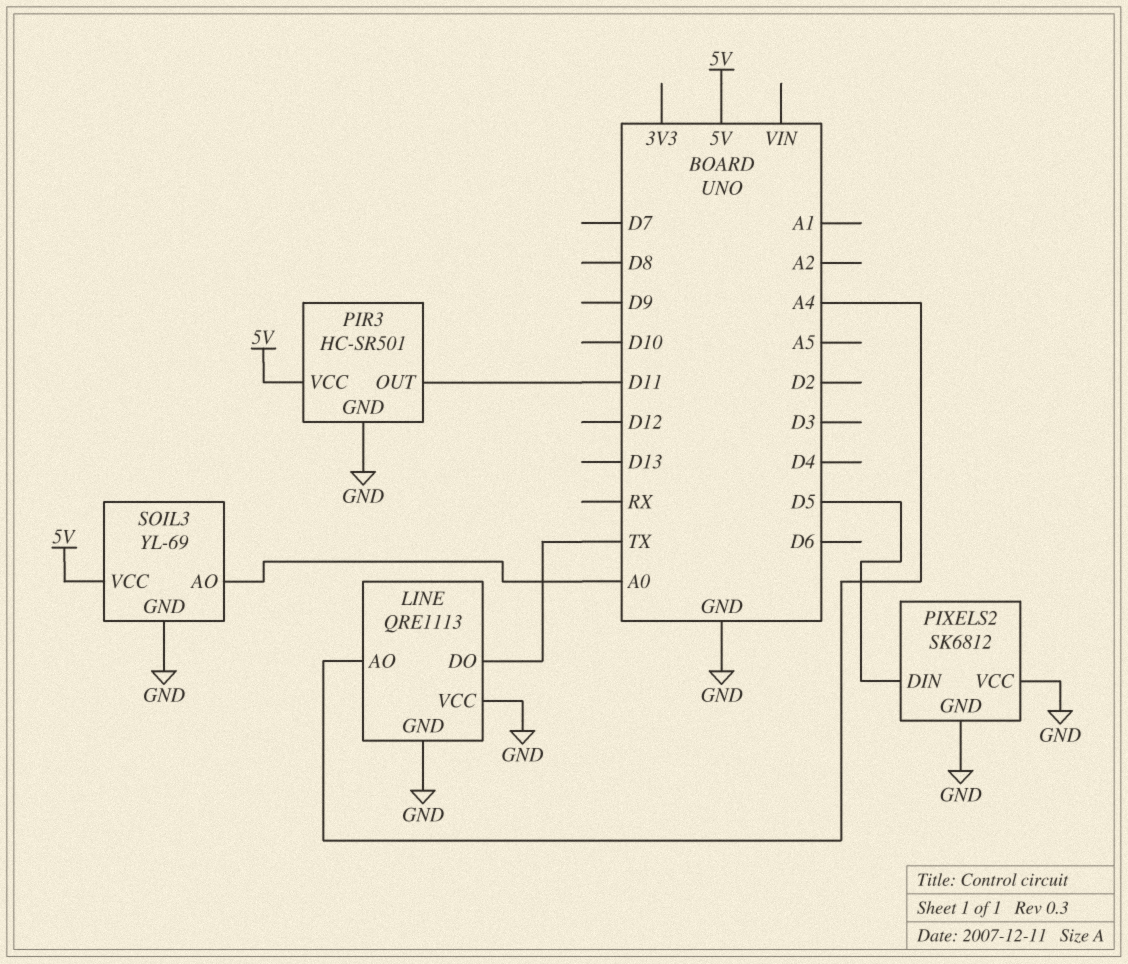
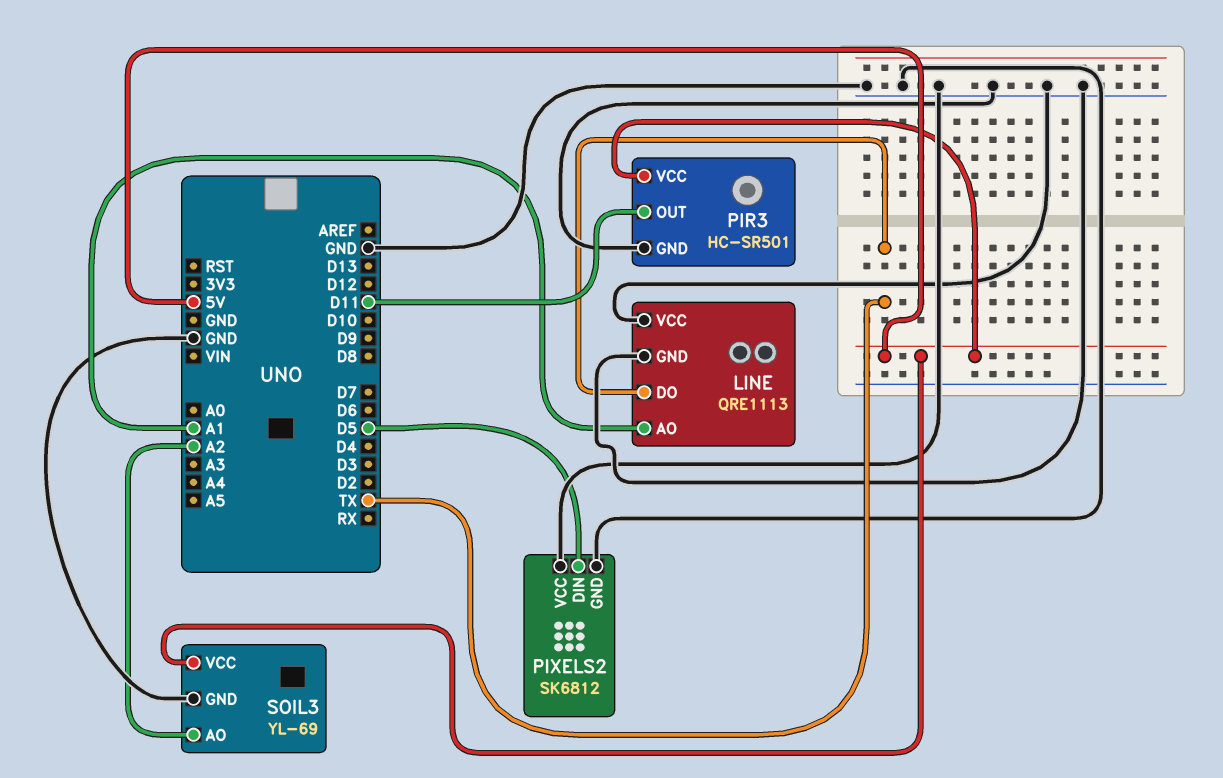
LINE pin AO: A4 -> A1
SOIL3 pin AO: A0 -> A2

